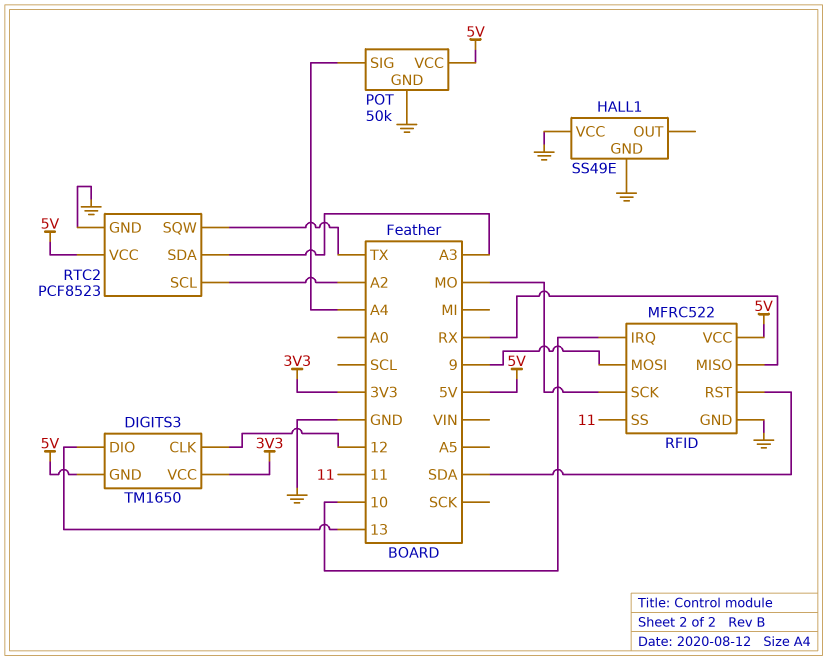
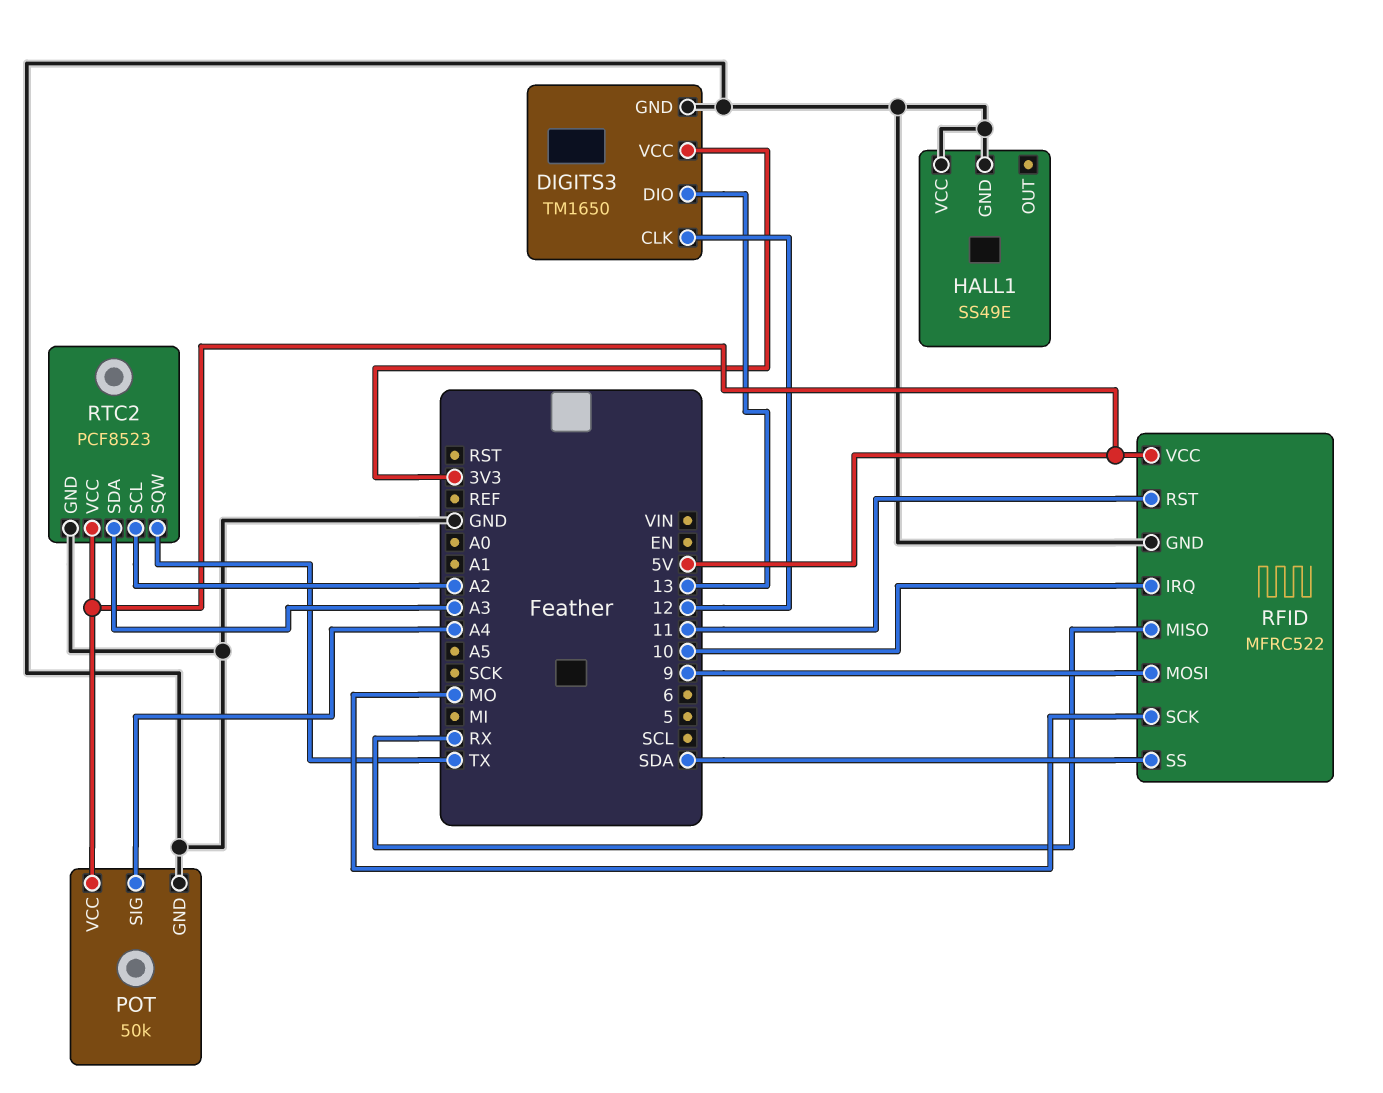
DIGITS3 pin GND: 5V -> GND
RFID pin RST: SDA -> 11
RFID pin SS: 11 -> SDA

